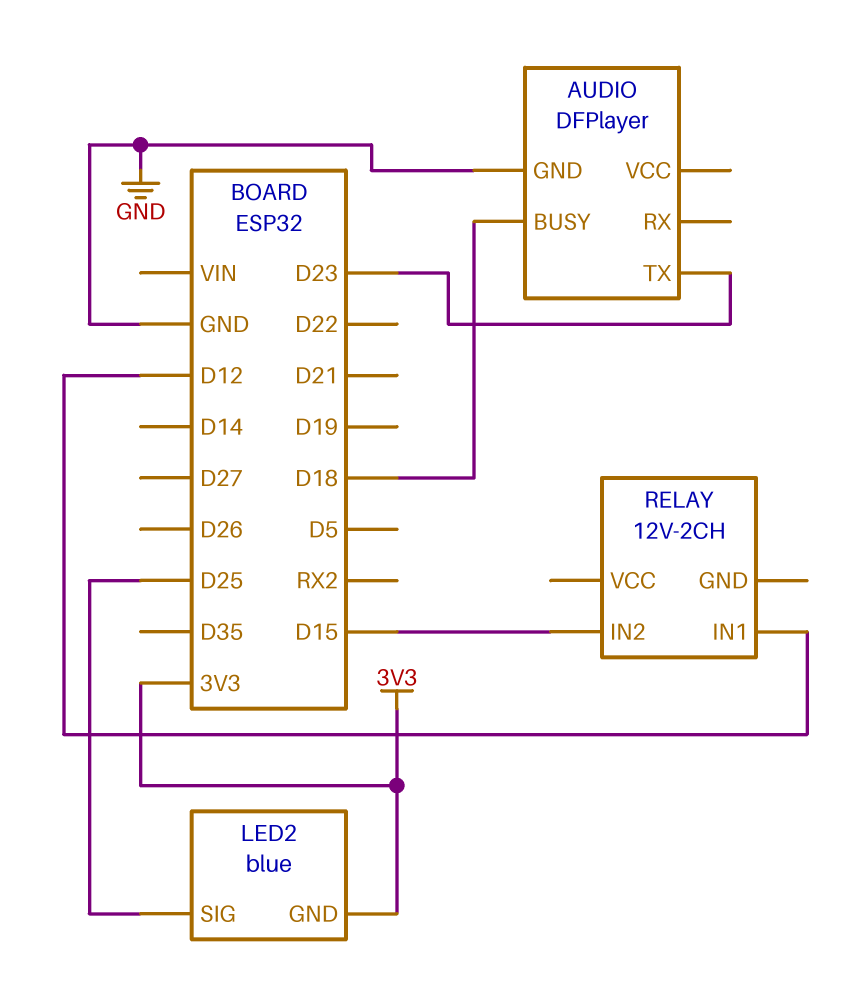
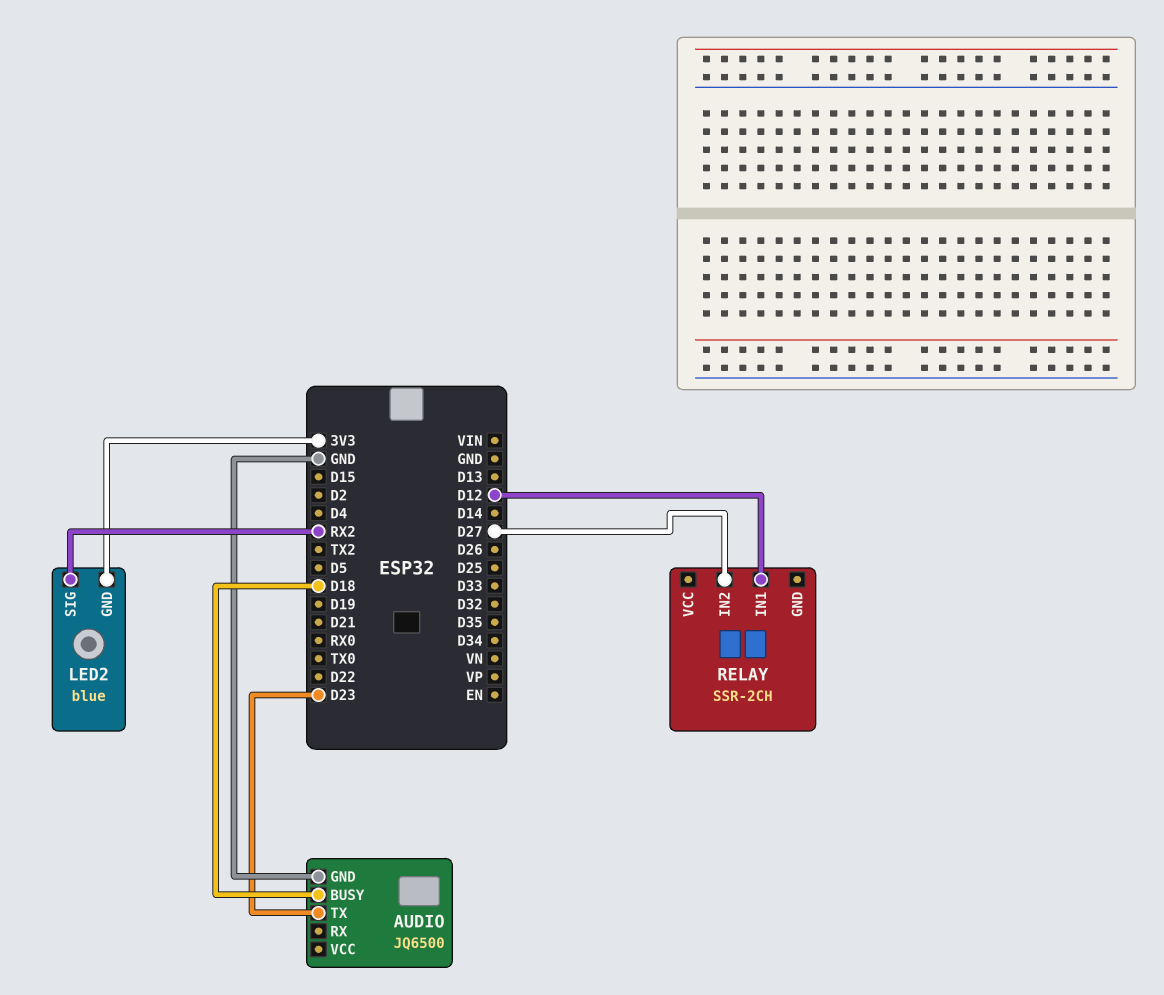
AUDIO: DFPlayer -> JQ6500
LED2 pin SIG: D25 -> RX2
RELAY: 12V-2CH -> SSR-2CH
RELAY pin IN2: D15 -> D27

